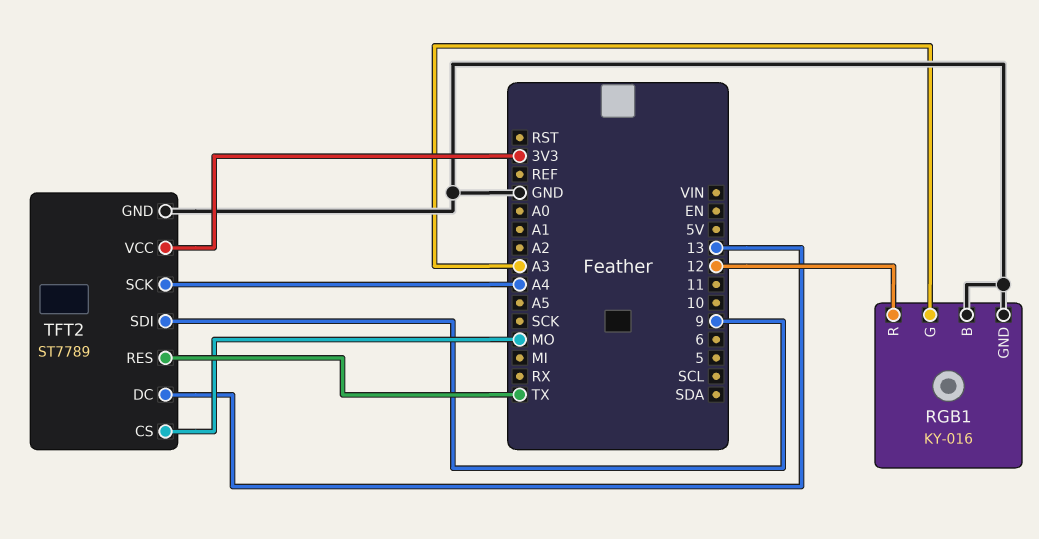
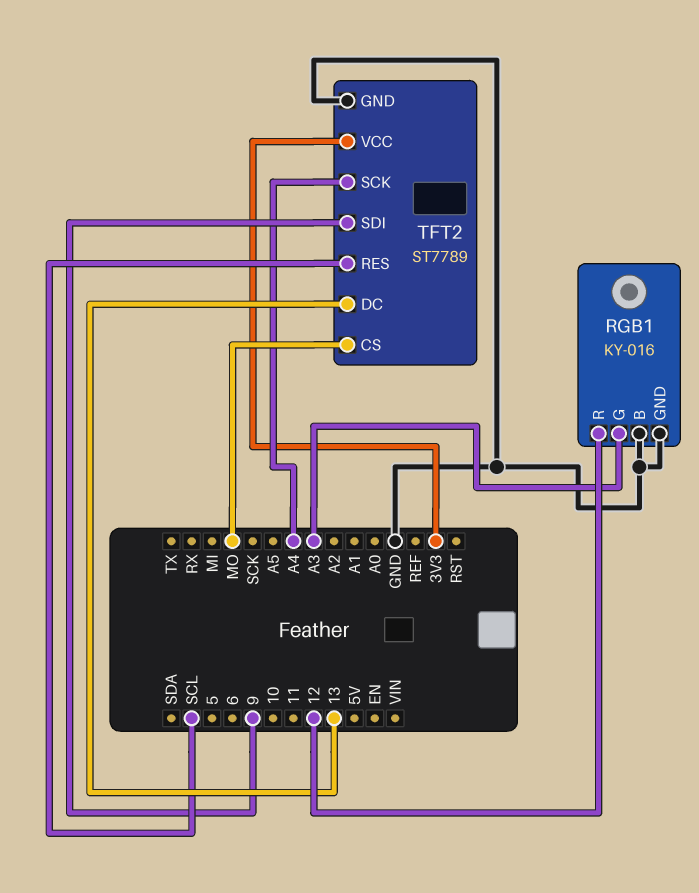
TFT2 pin RES: TX -> SCL

